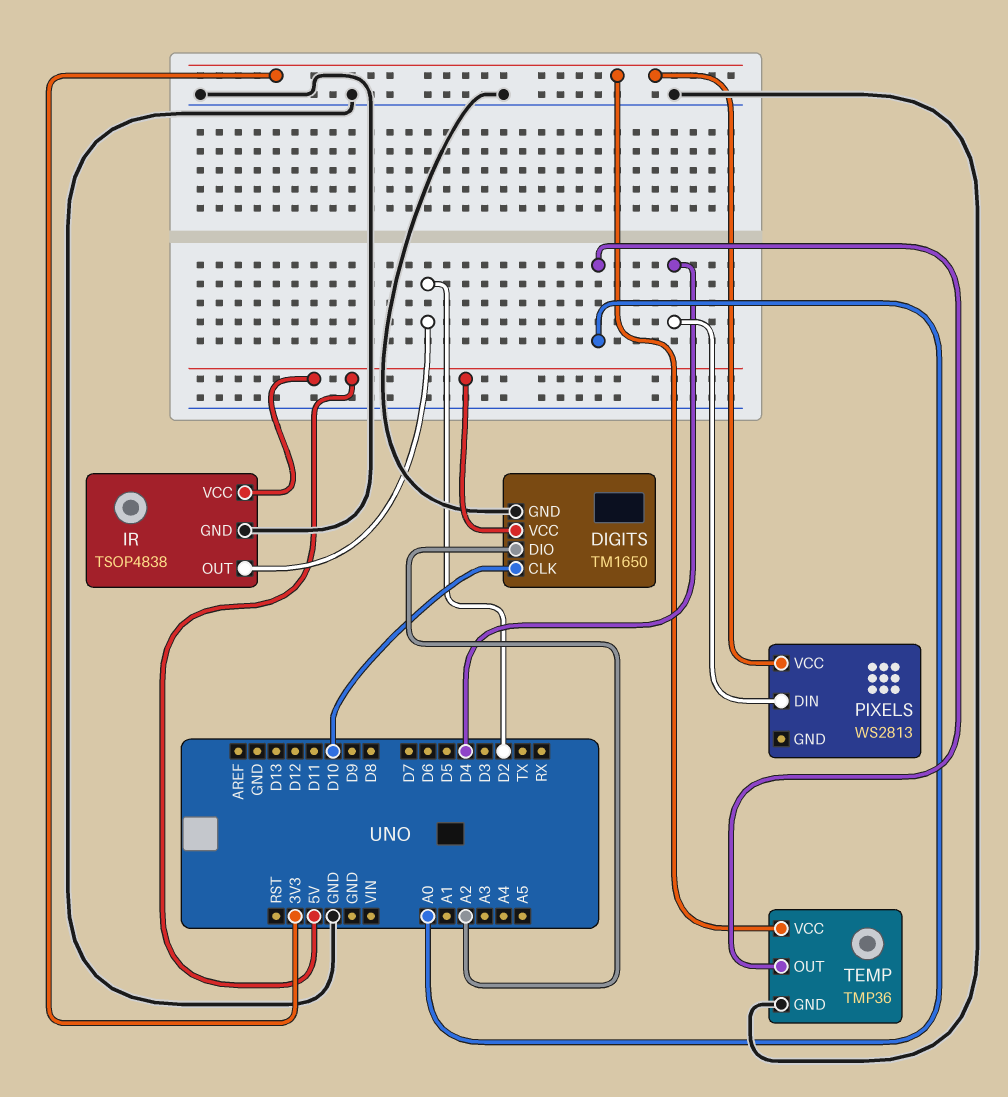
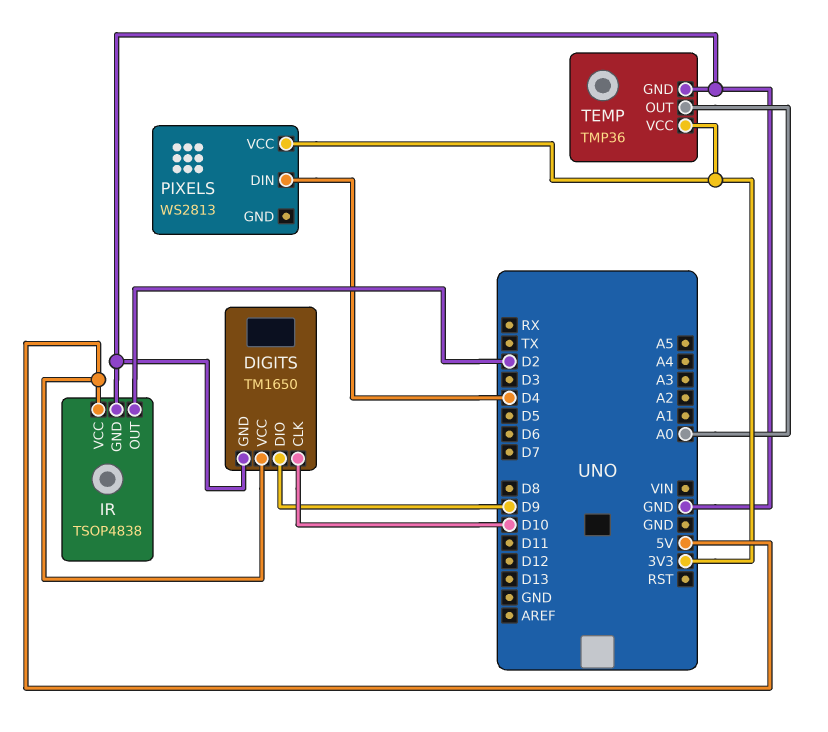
DIGITS pin DIO: A2 -> D9

